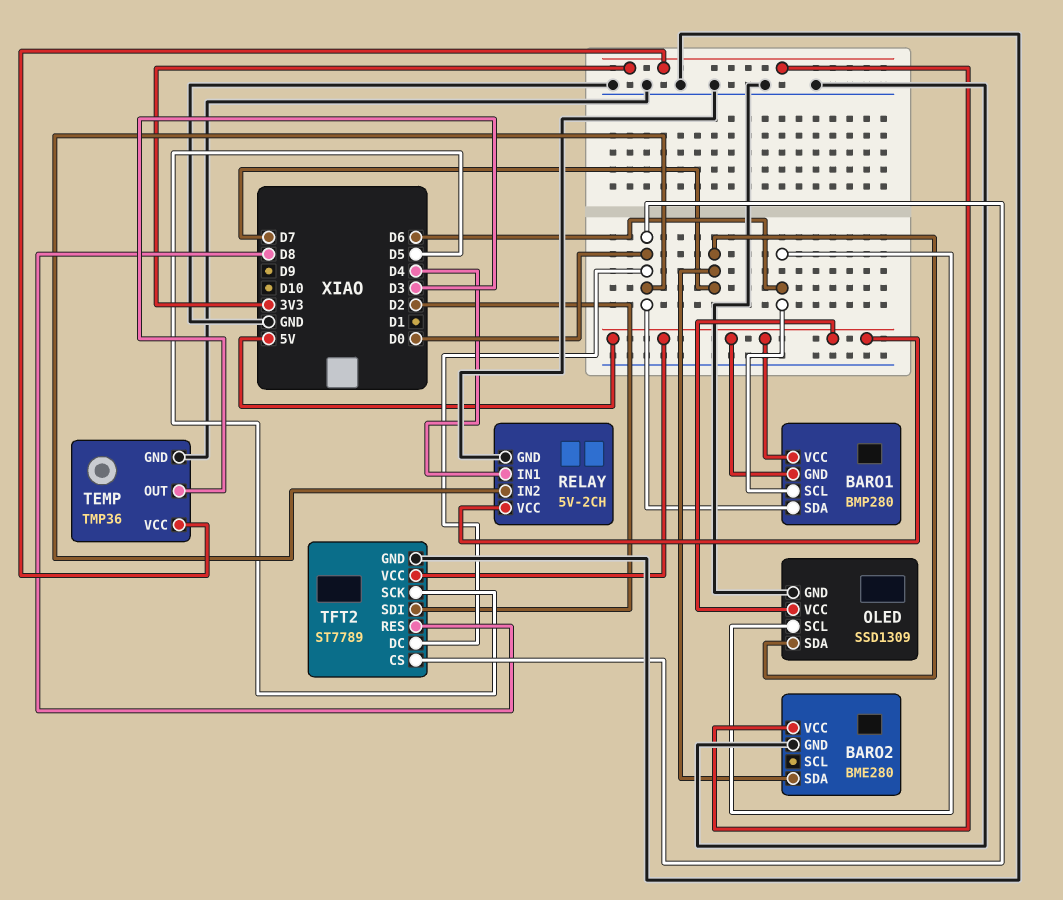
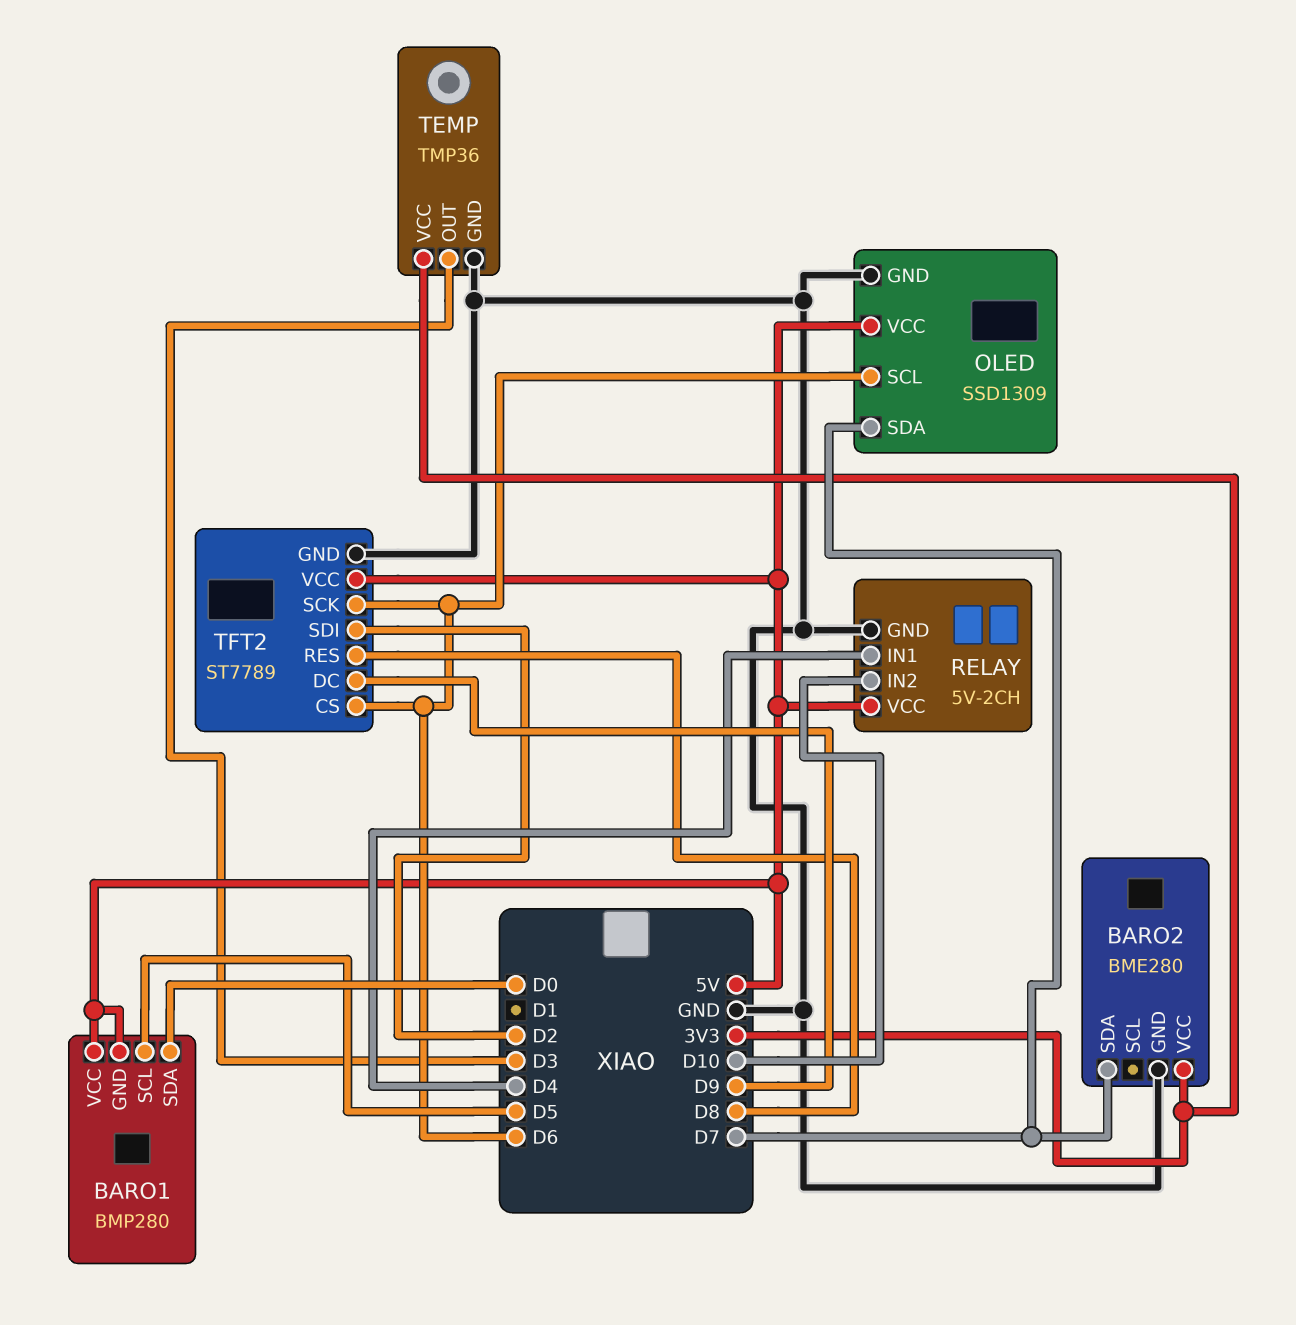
BARO1 pin SCL: D6 -> D5
RELAY pin IN2: D0 -> D10
TFT2 pin CS: D0 -> D6
TFT2 pin DC: D0 -> D9
TFT2 pin SCK: D5 -> D6

